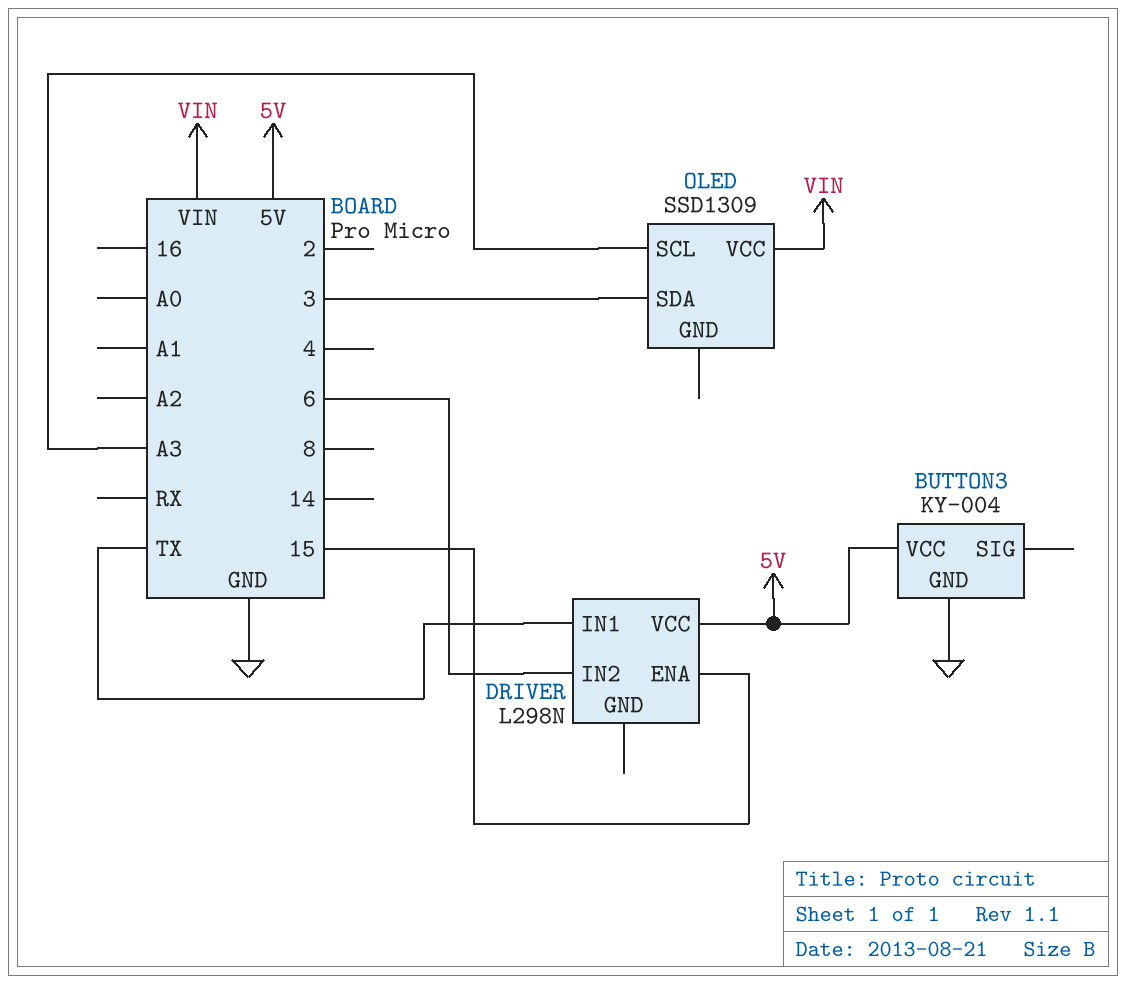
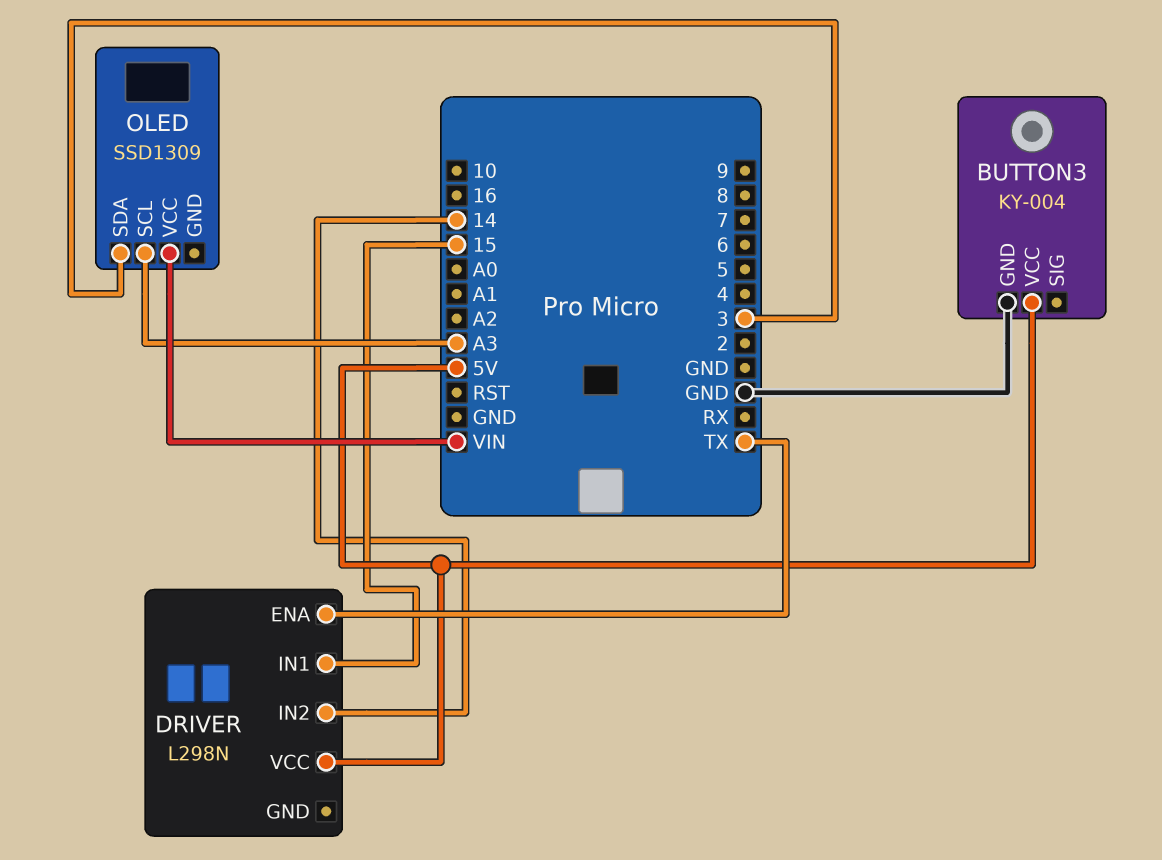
DRIVER pin ENA: 15 -> TX
DRIVER pin IN1: TX -> 15
DRIVER pin IN2: 6 -> 14

